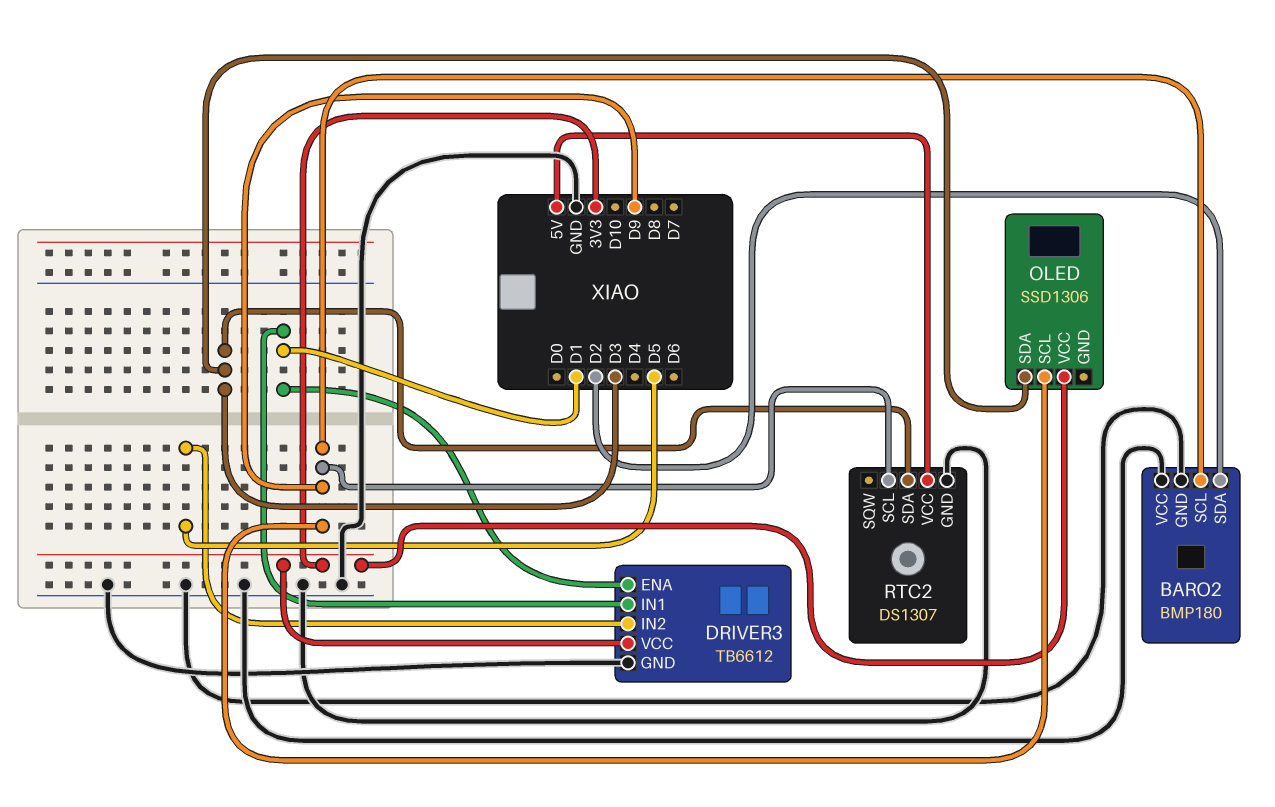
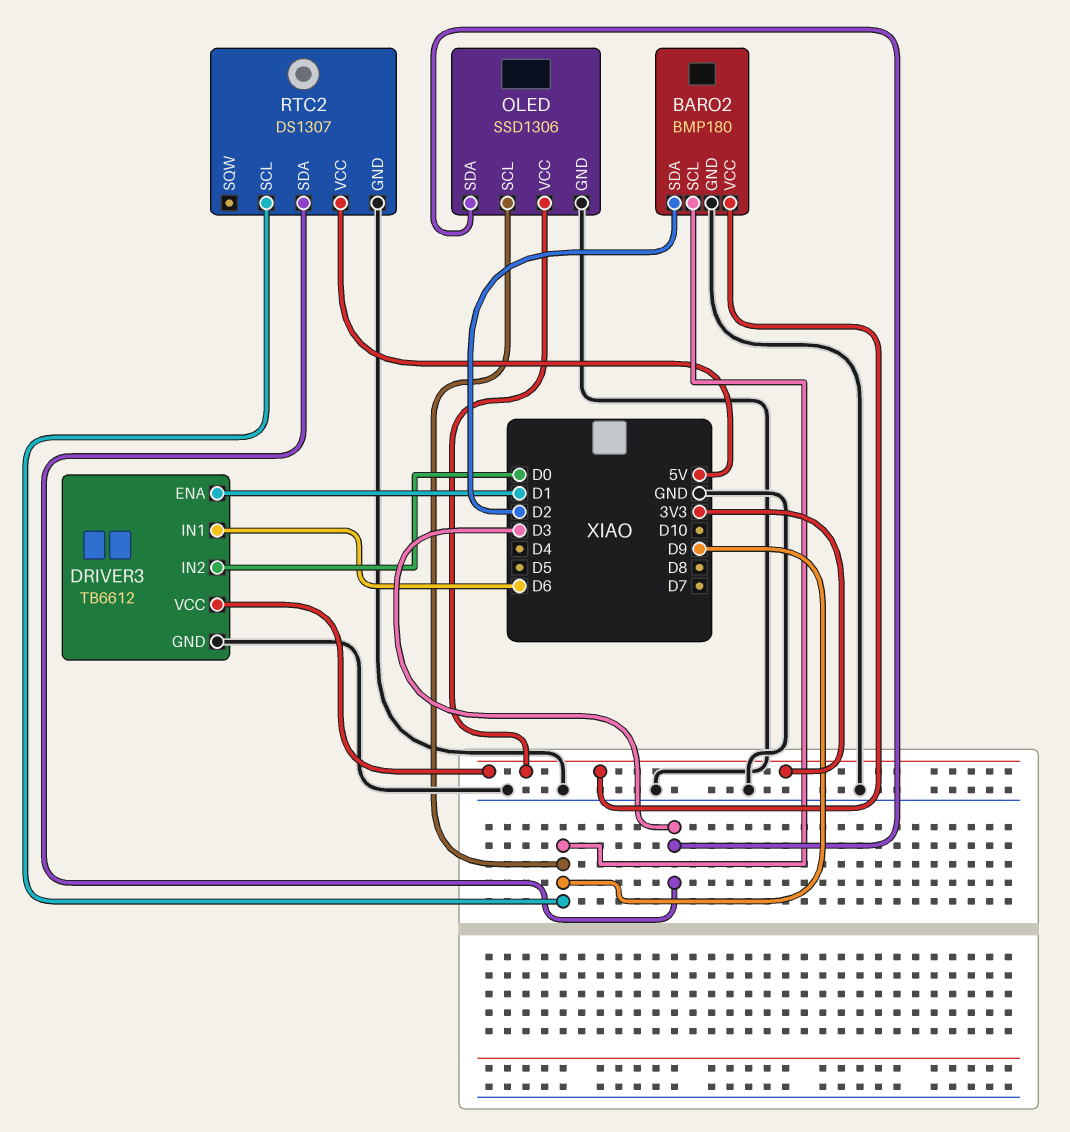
BARO2 pin VCC: GND -> 3V3
DRIVER3 pin IN1: D1 -> D6
DRIVER3 pin IN2: D5 -> D0
OLED pin GND: none -> GND

